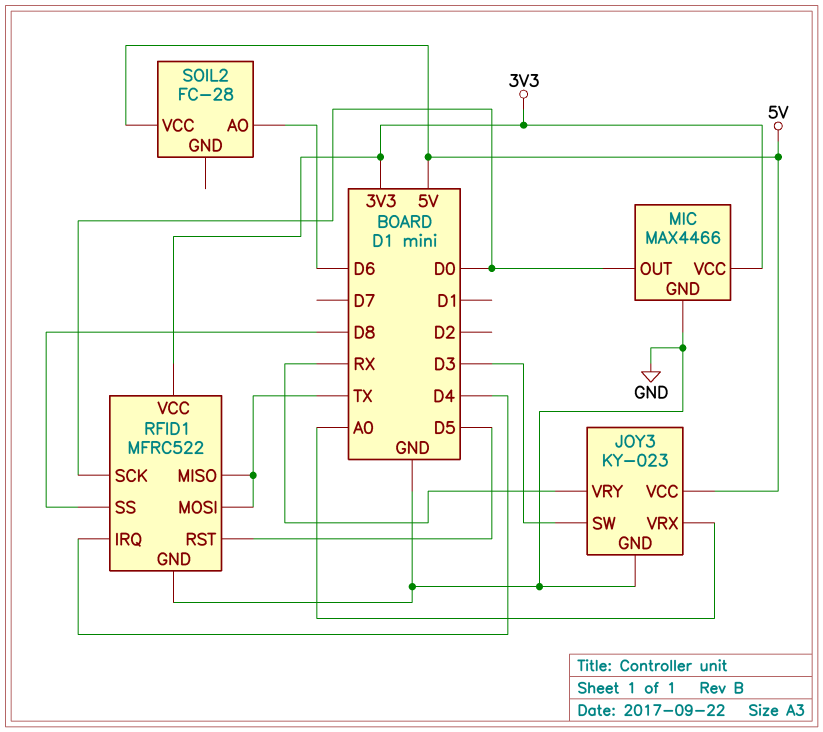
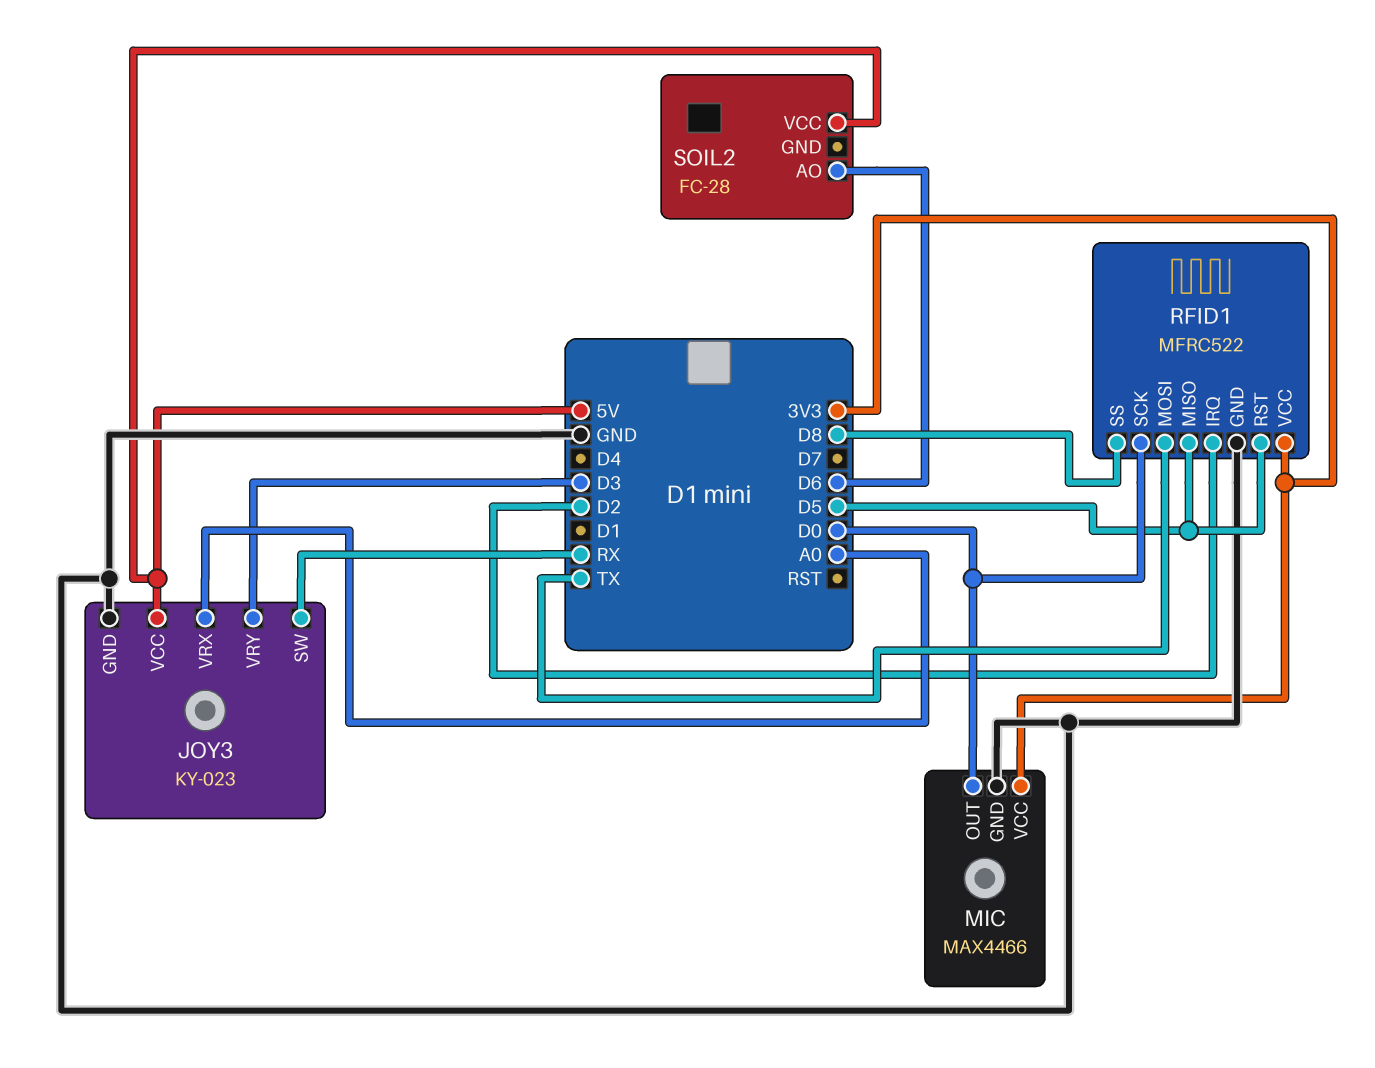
JOY3 pin SW: D3 -> RX
JOY3 pin VRY: RX -> D3
RFID1 pin IRQ: D4 -> D2
RFID1 pin MISO: TX -> D5

